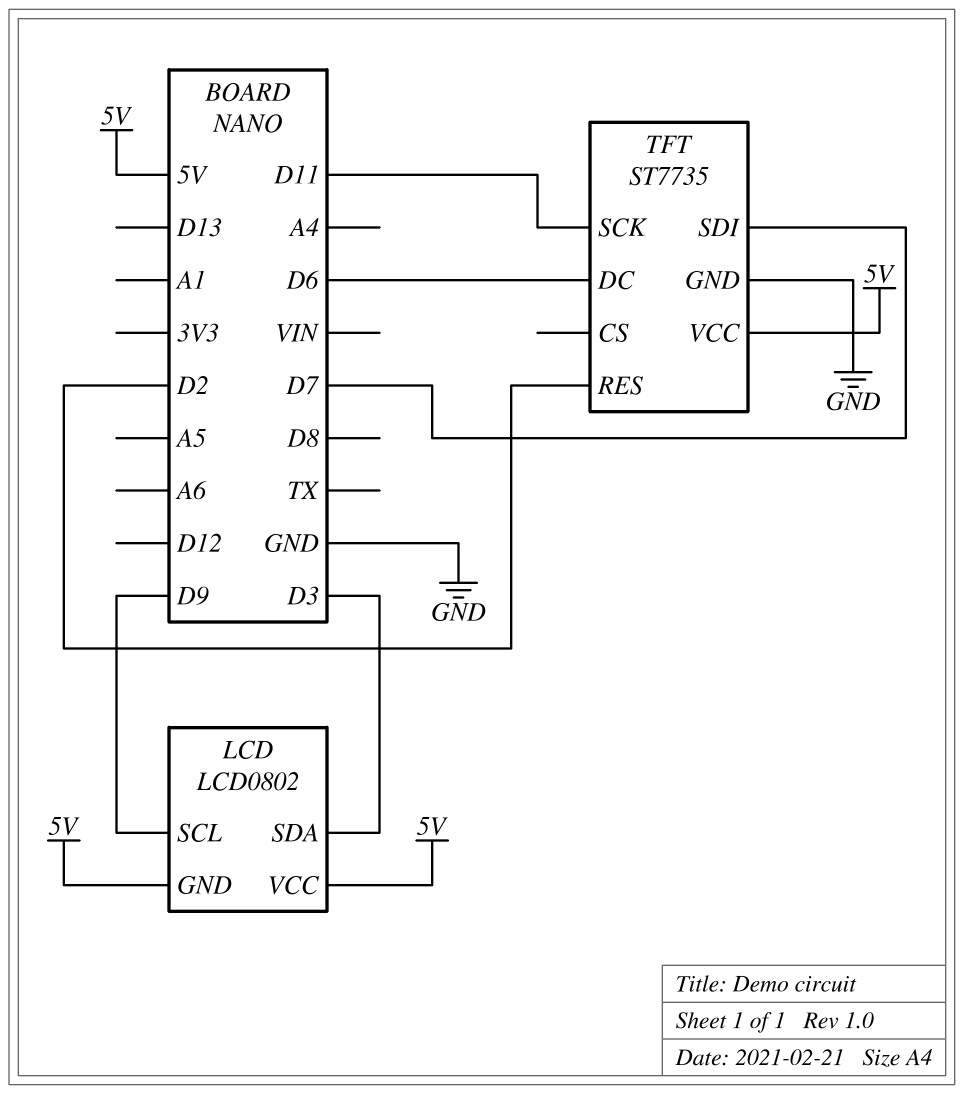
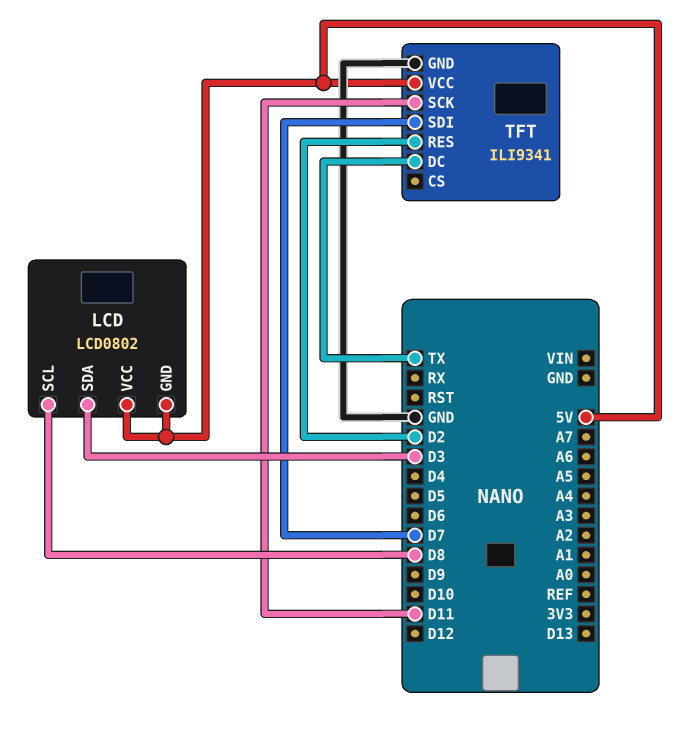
LCD pin SCL: D9 -> D8
TFT: ST7735 -> ILI9341
TFT pin DC: D6 -> TX

